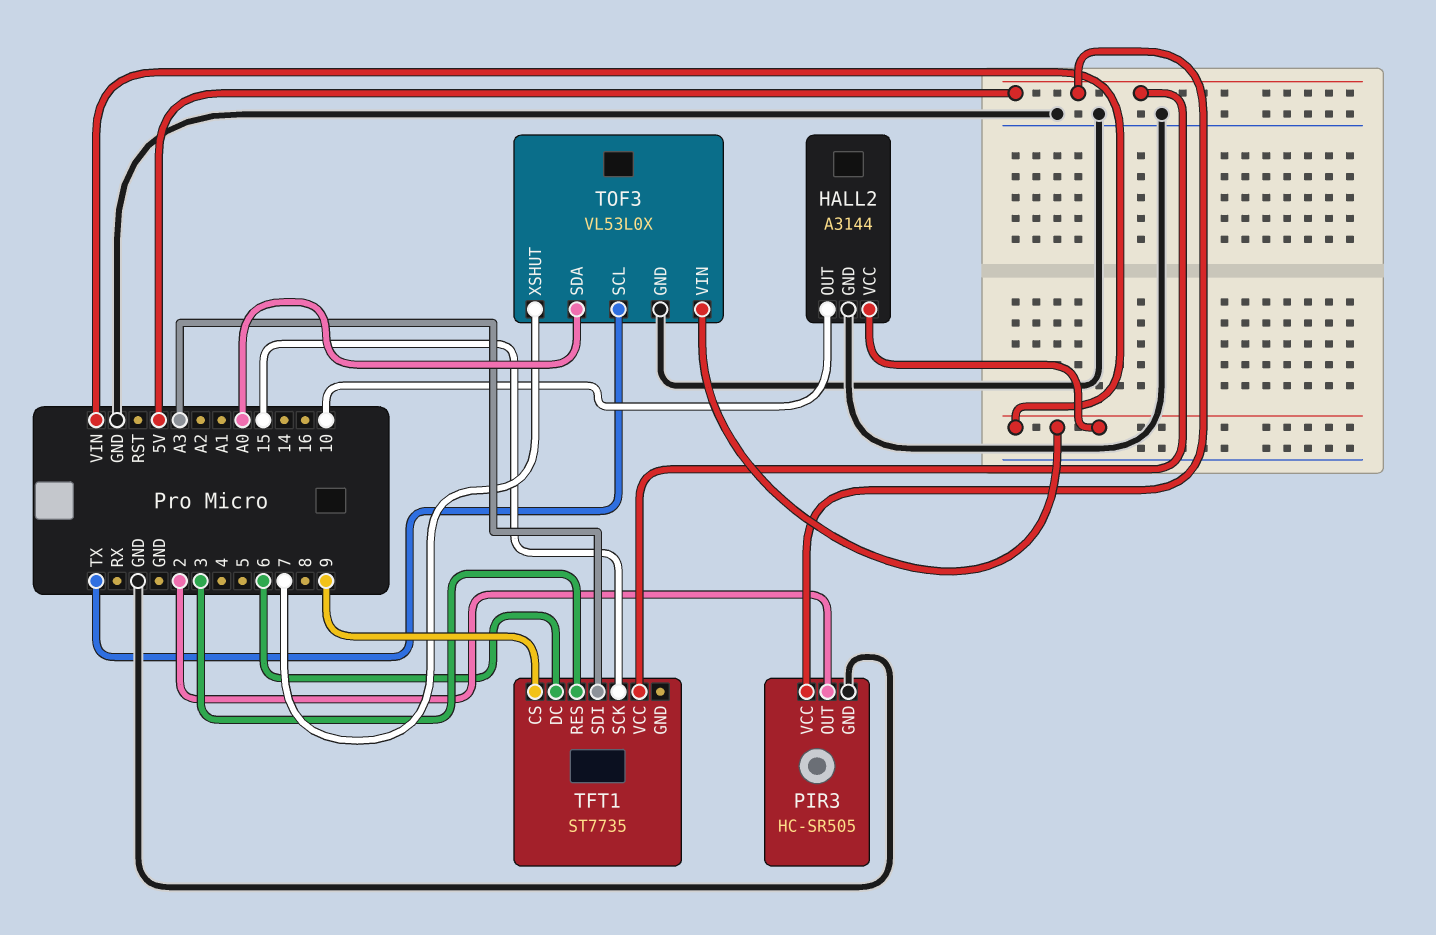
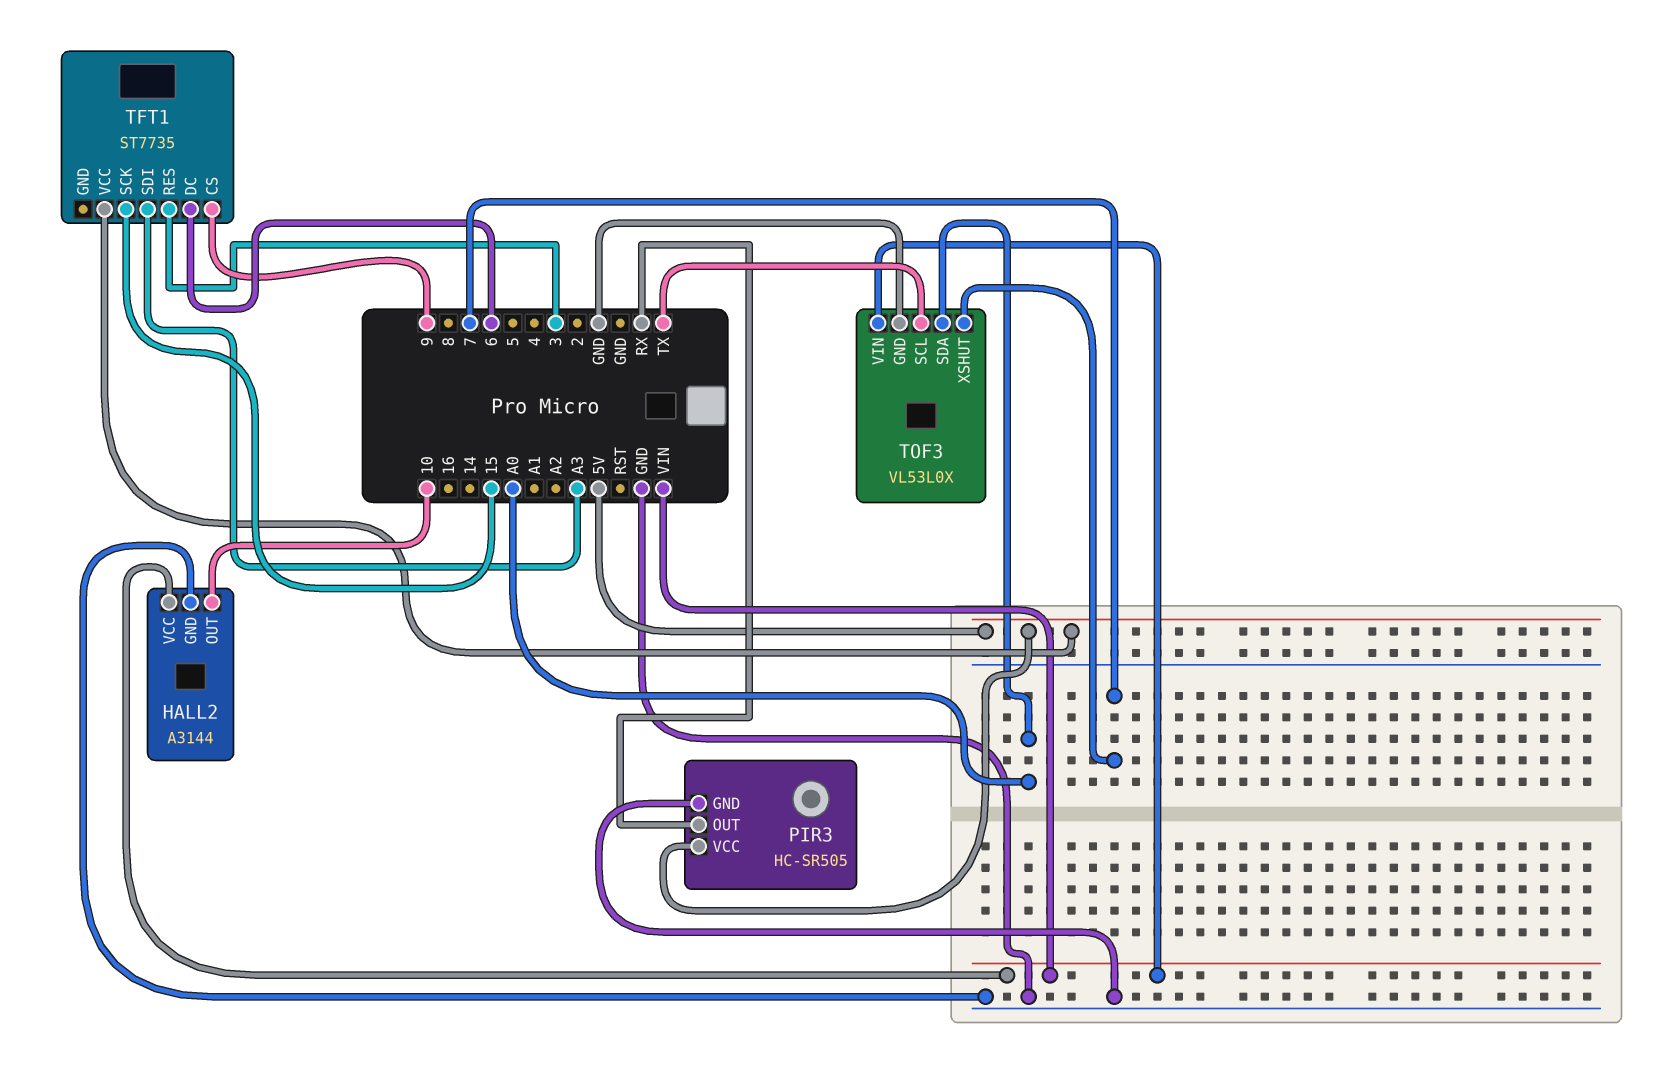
PIR3 pin OUT: 2 -> RX

